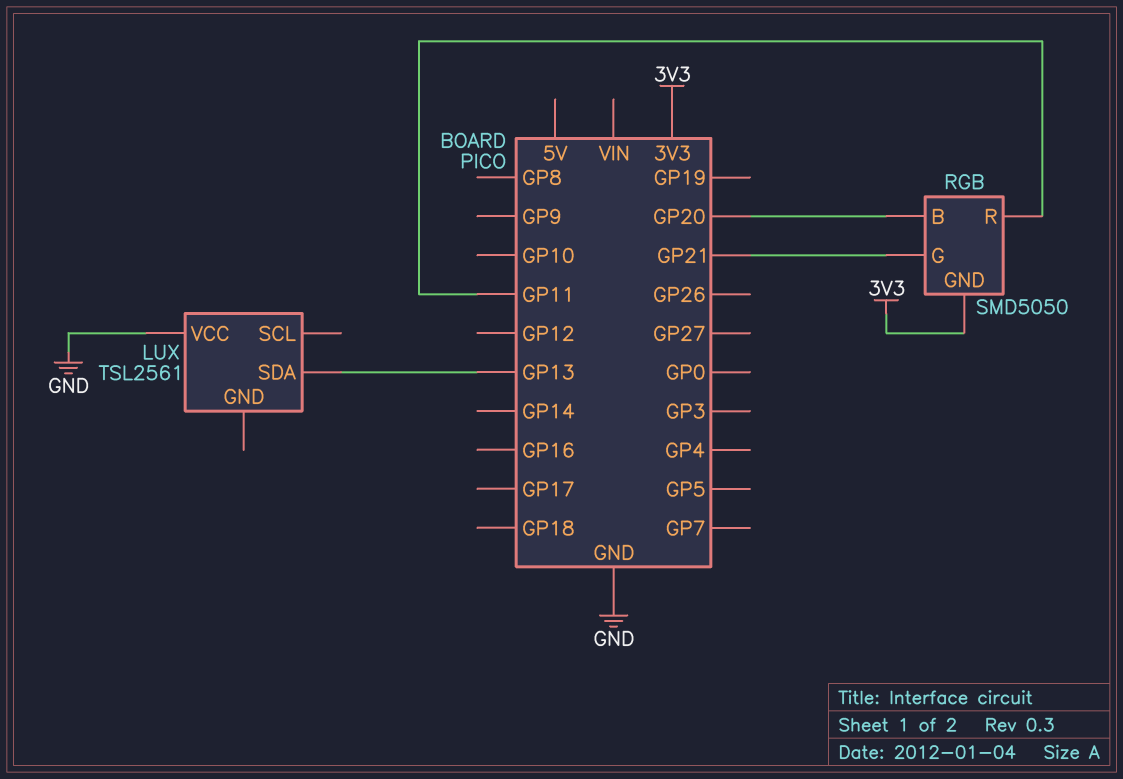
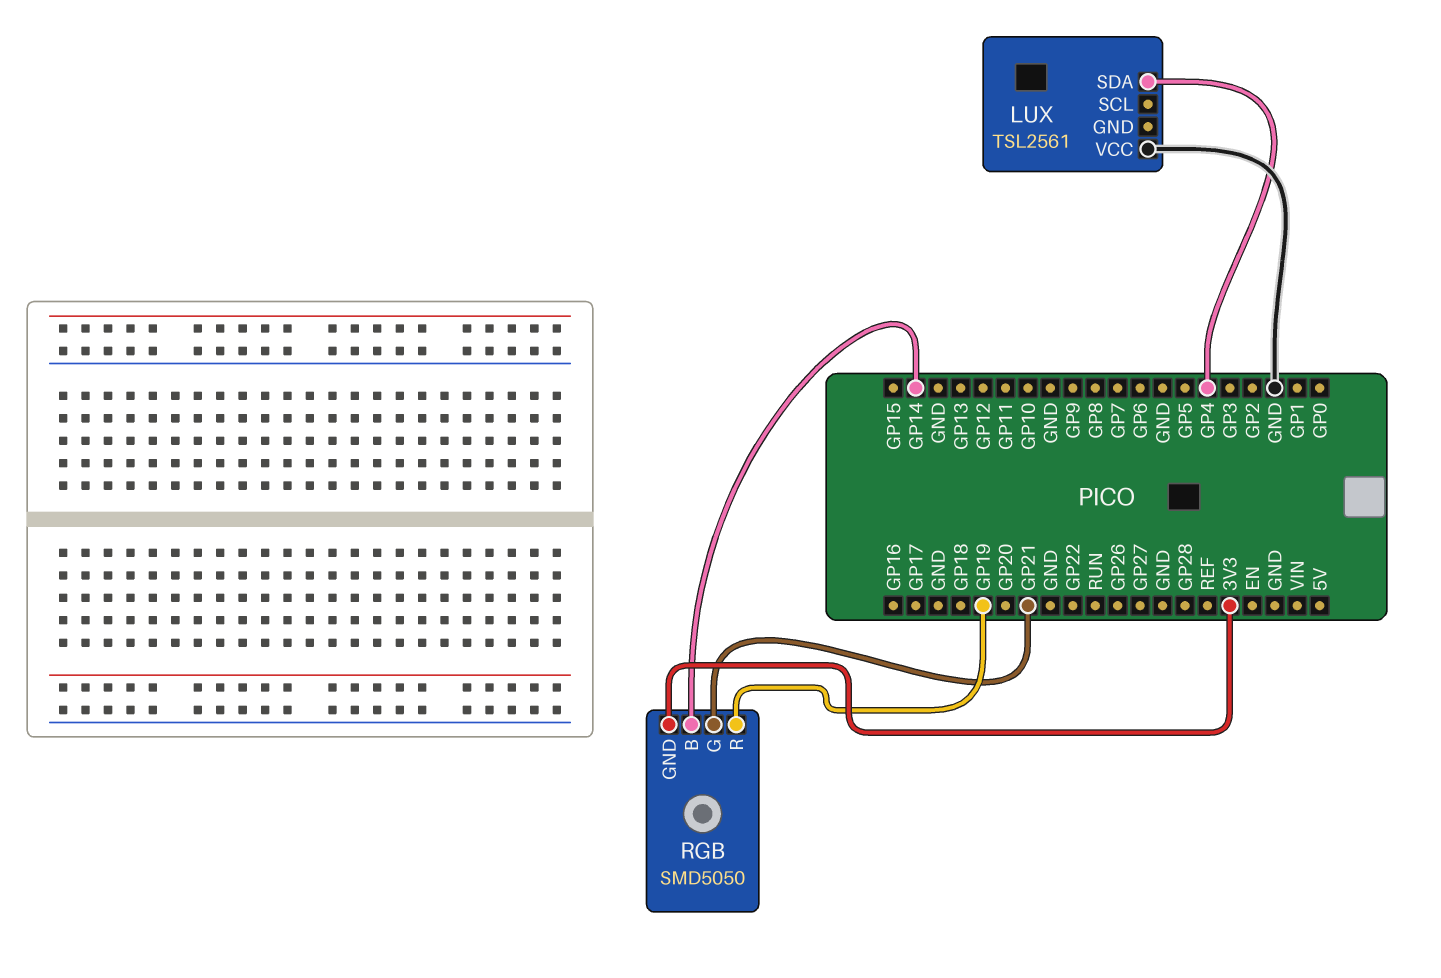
LUX pin SDA: GP13 -> GP4
RGB pin B: GP20 -> GP14
RGB pin R: GP11 -> GP19

